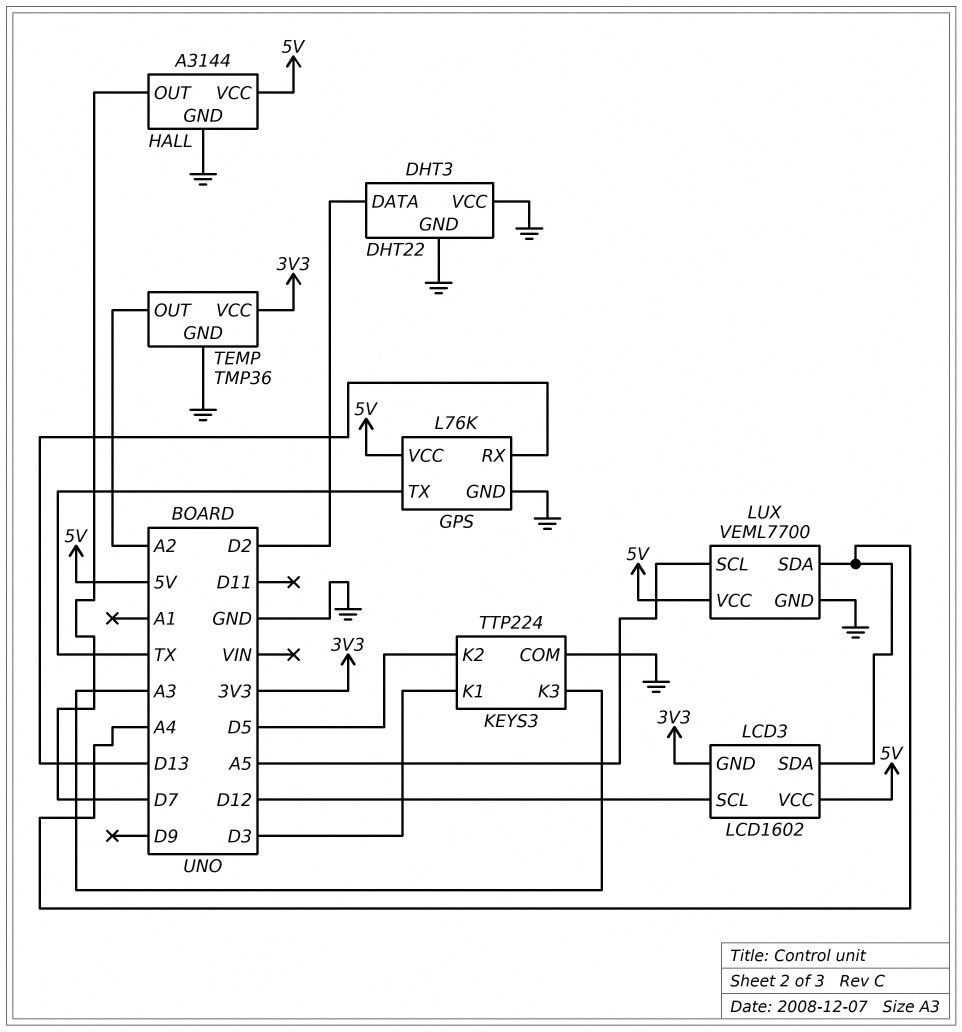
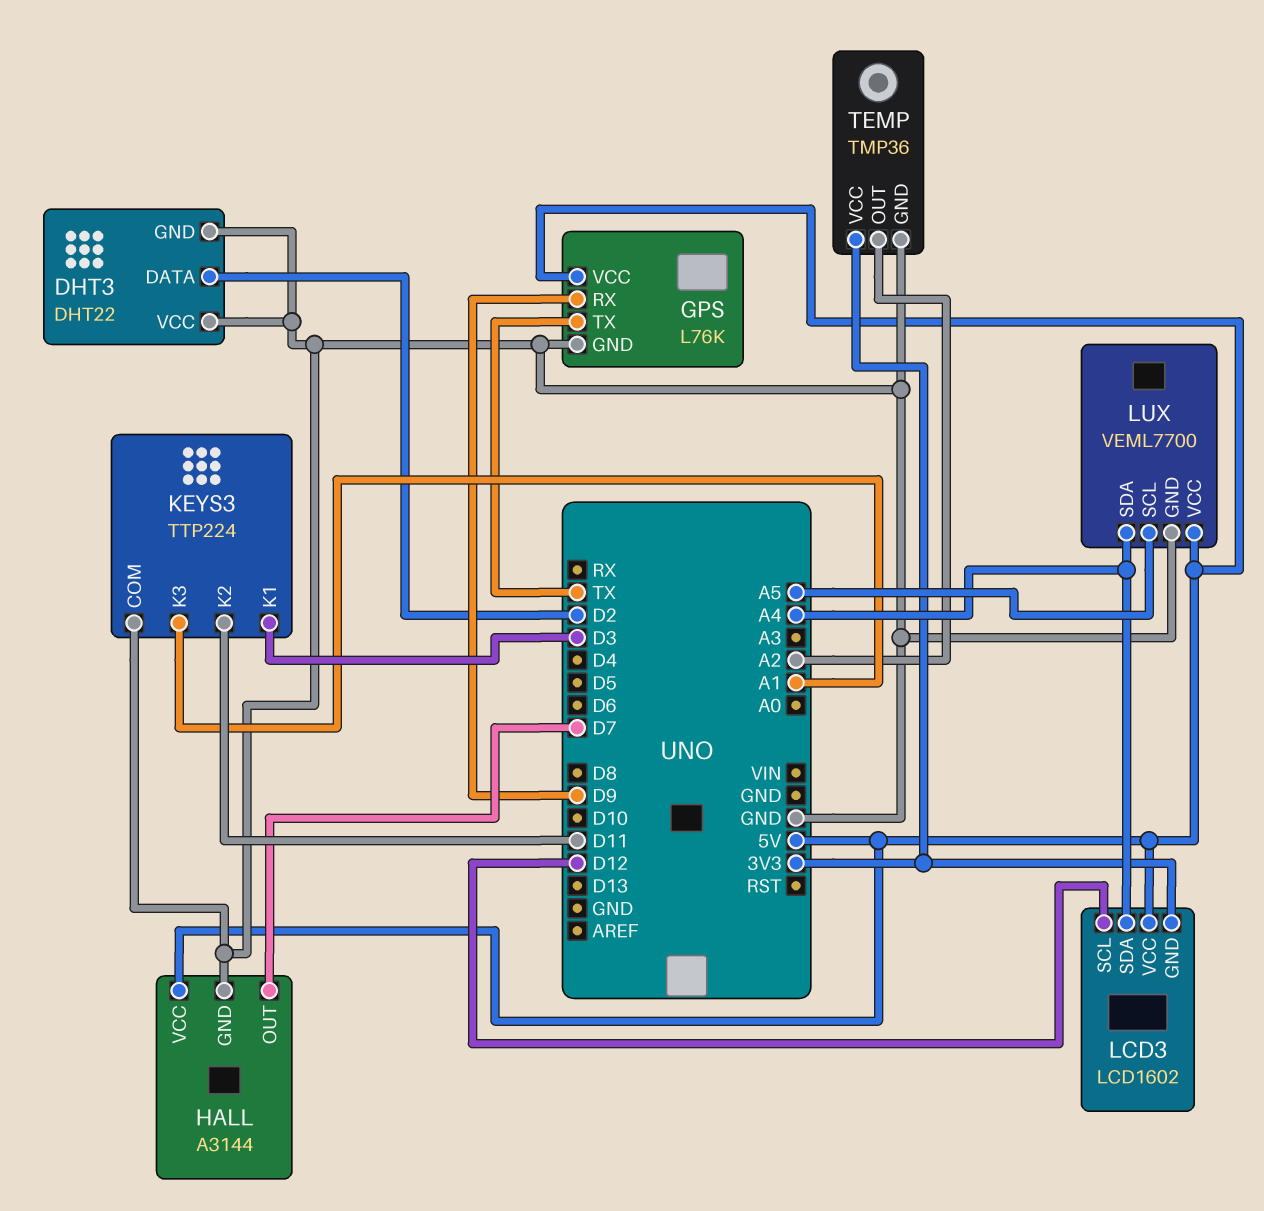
GPS pin RX: D13 -> D9
KEYS3 pin K2: D5 -> D11
KEYS3 pin K3: A3 -> A1

